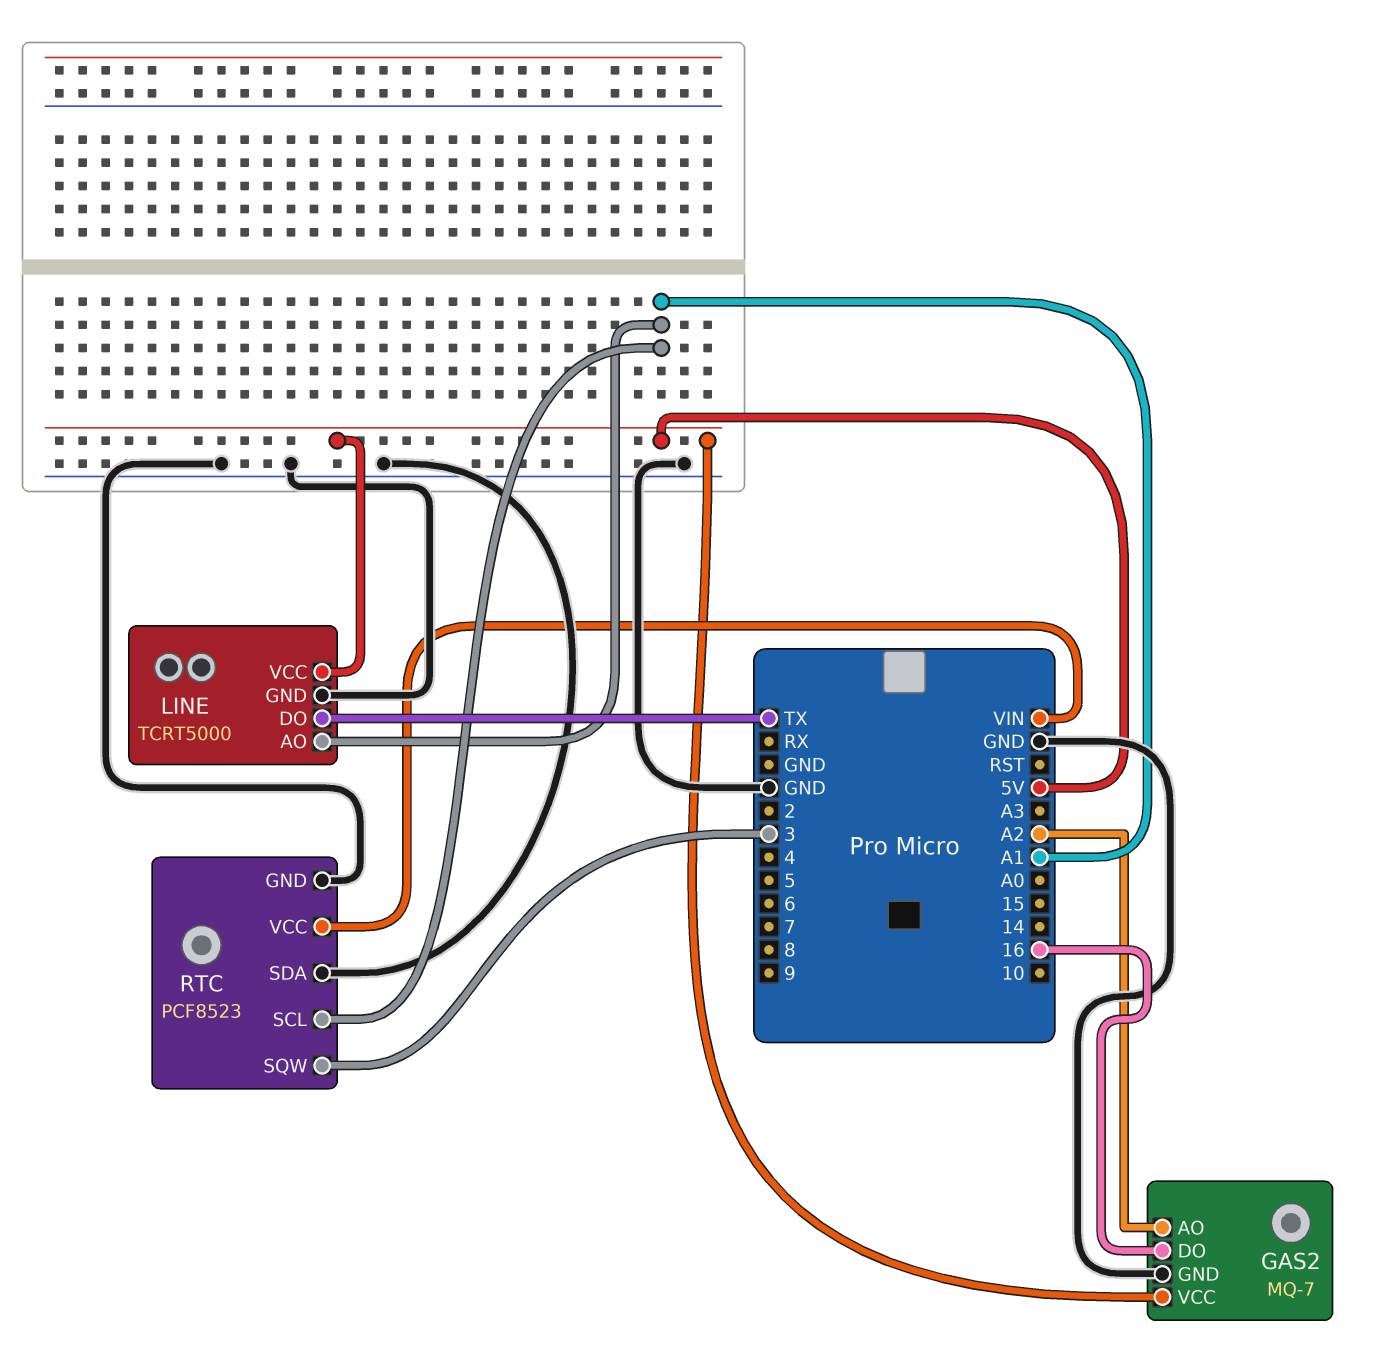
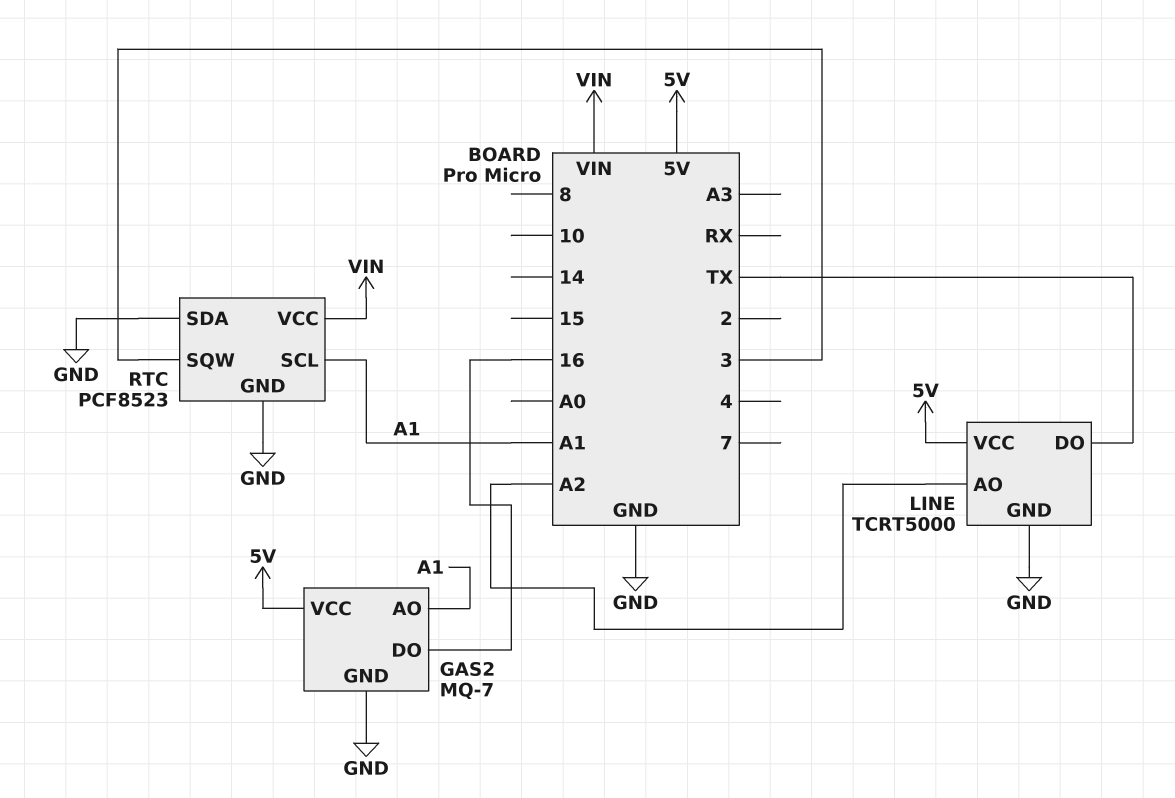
GAS2 pin AO: A2 -> A1
LINE pin AO: A1 -> A2

